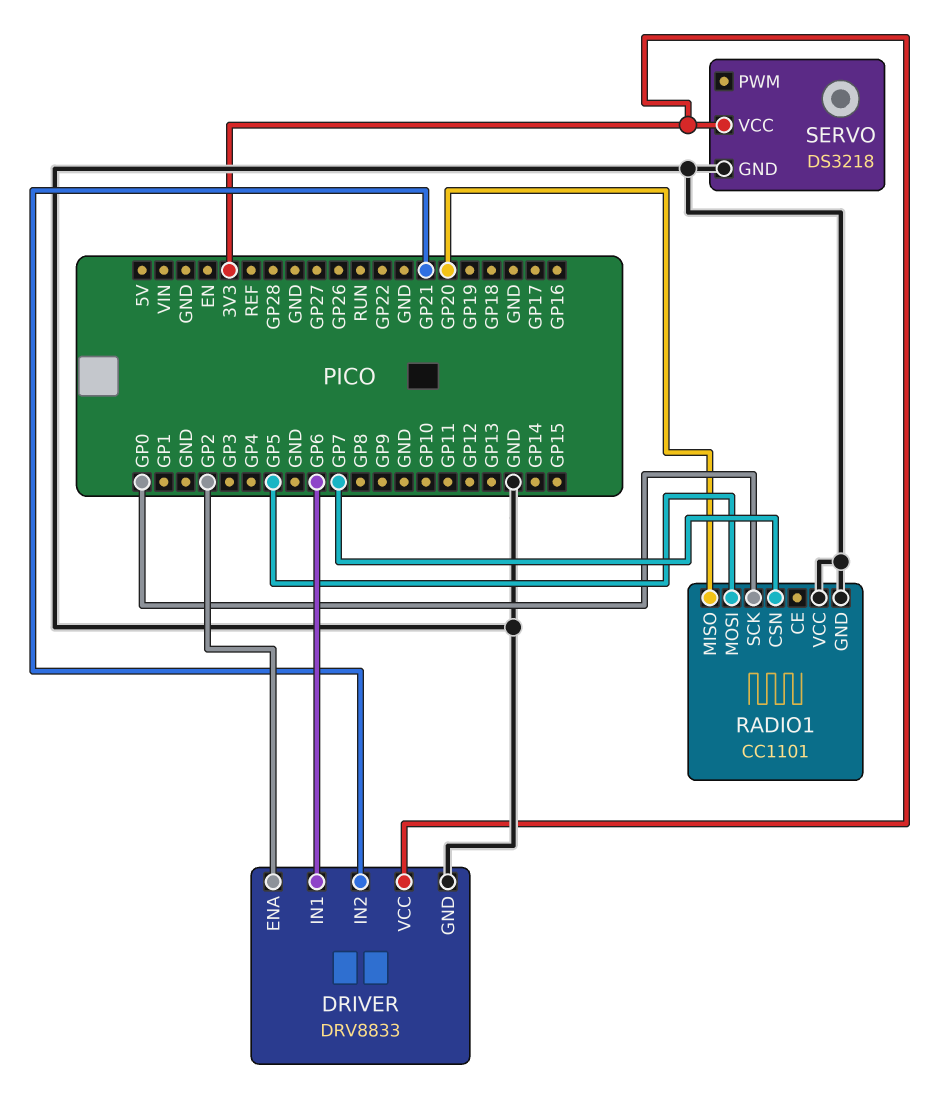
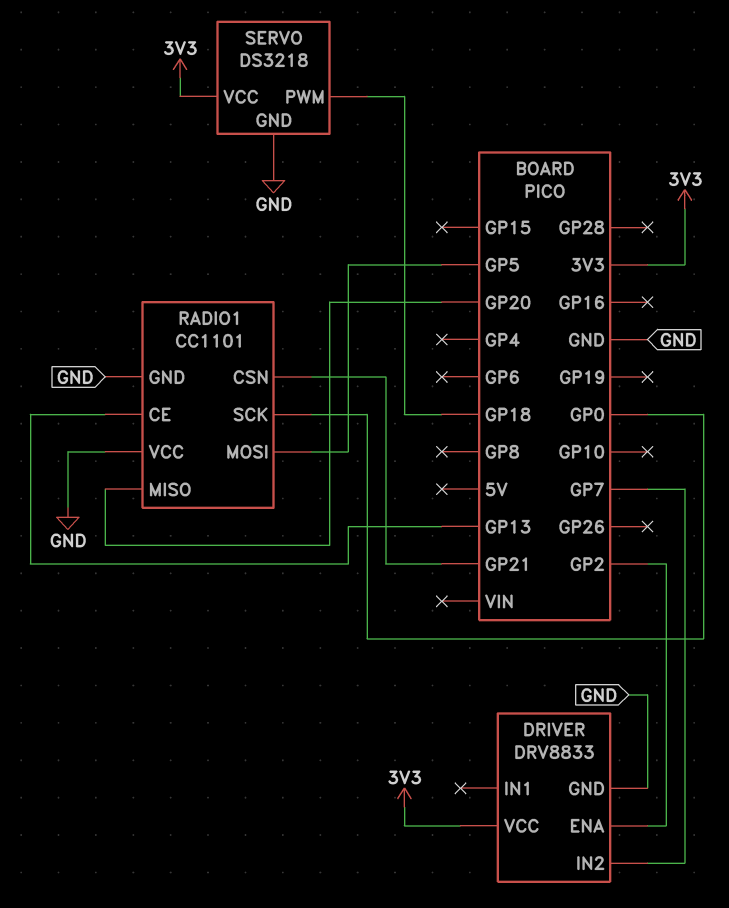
DRIVER pin IN1: GP6 -> none
DRIVER pin IN2: GP21 -> GP7
RADIO1 pin CE: none -> GP13
RADIO1 pin CSN: GP7 -> GP21
SERVO pin PWM: none -> GP18

